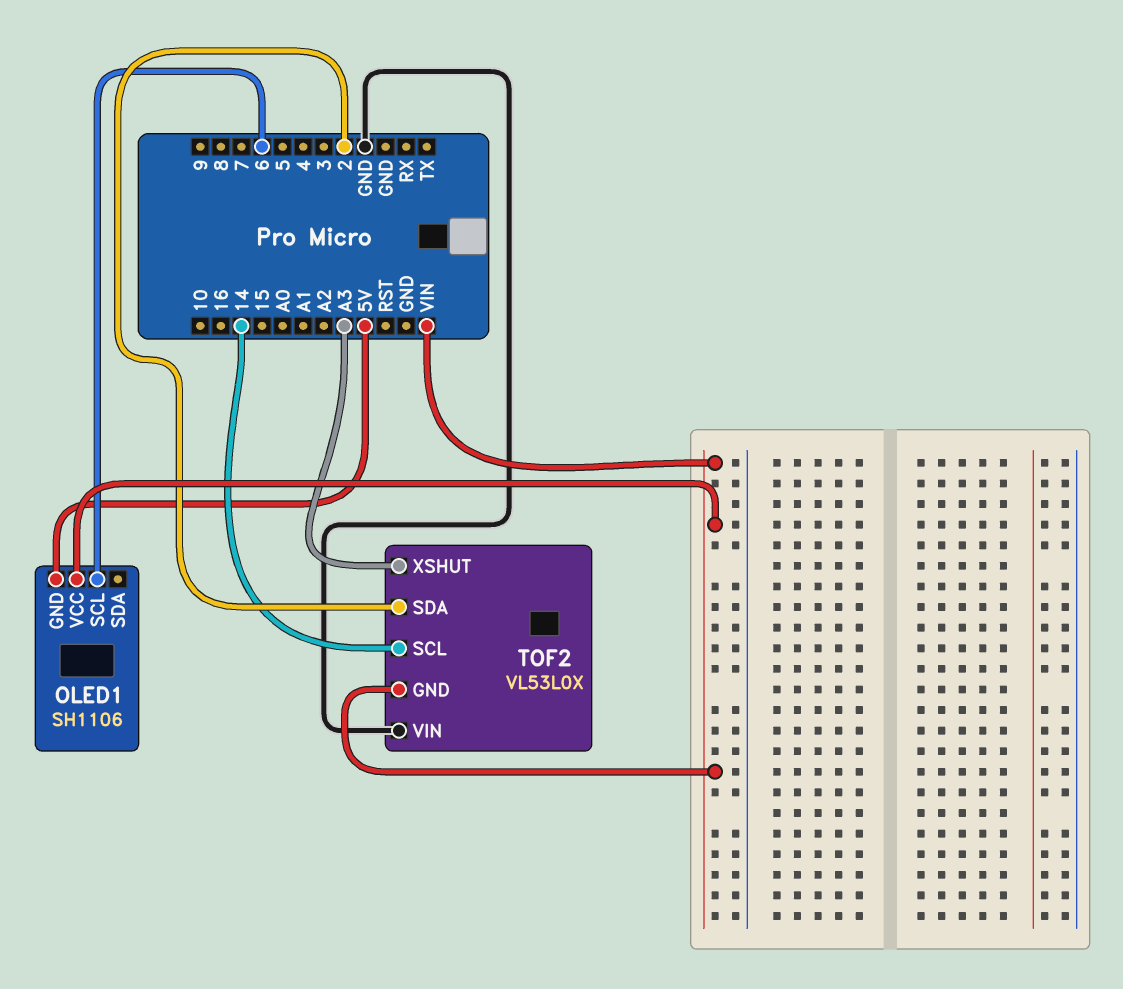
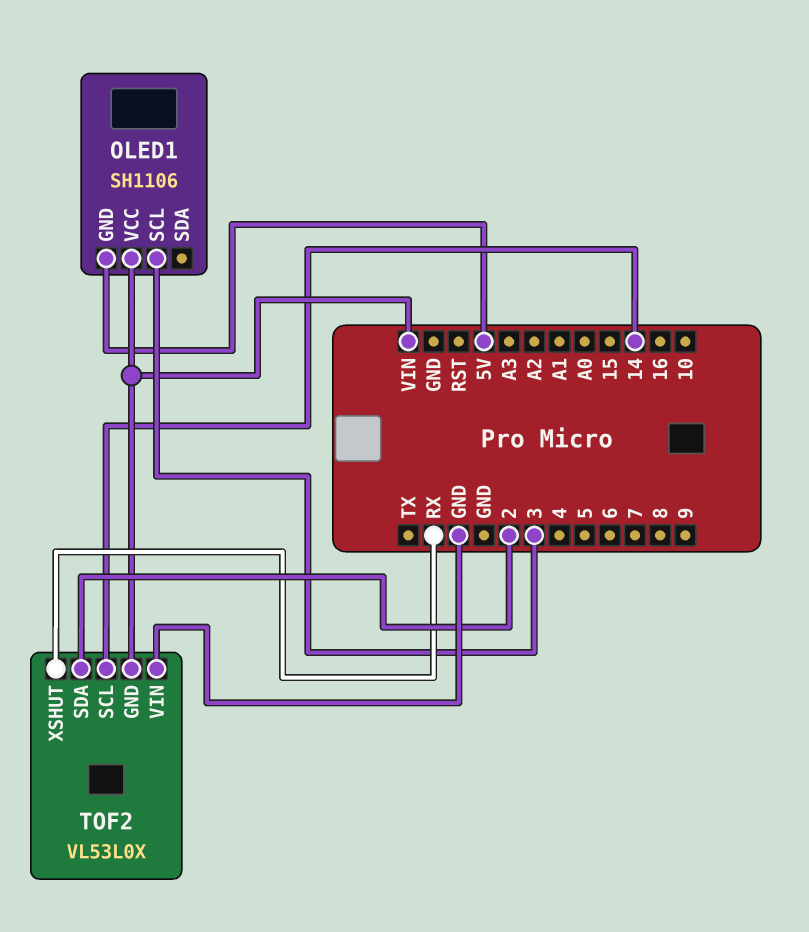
OLED1 pin SCL: 6 -> 3
TOF2 pin XSHUT: A3 -> RX

